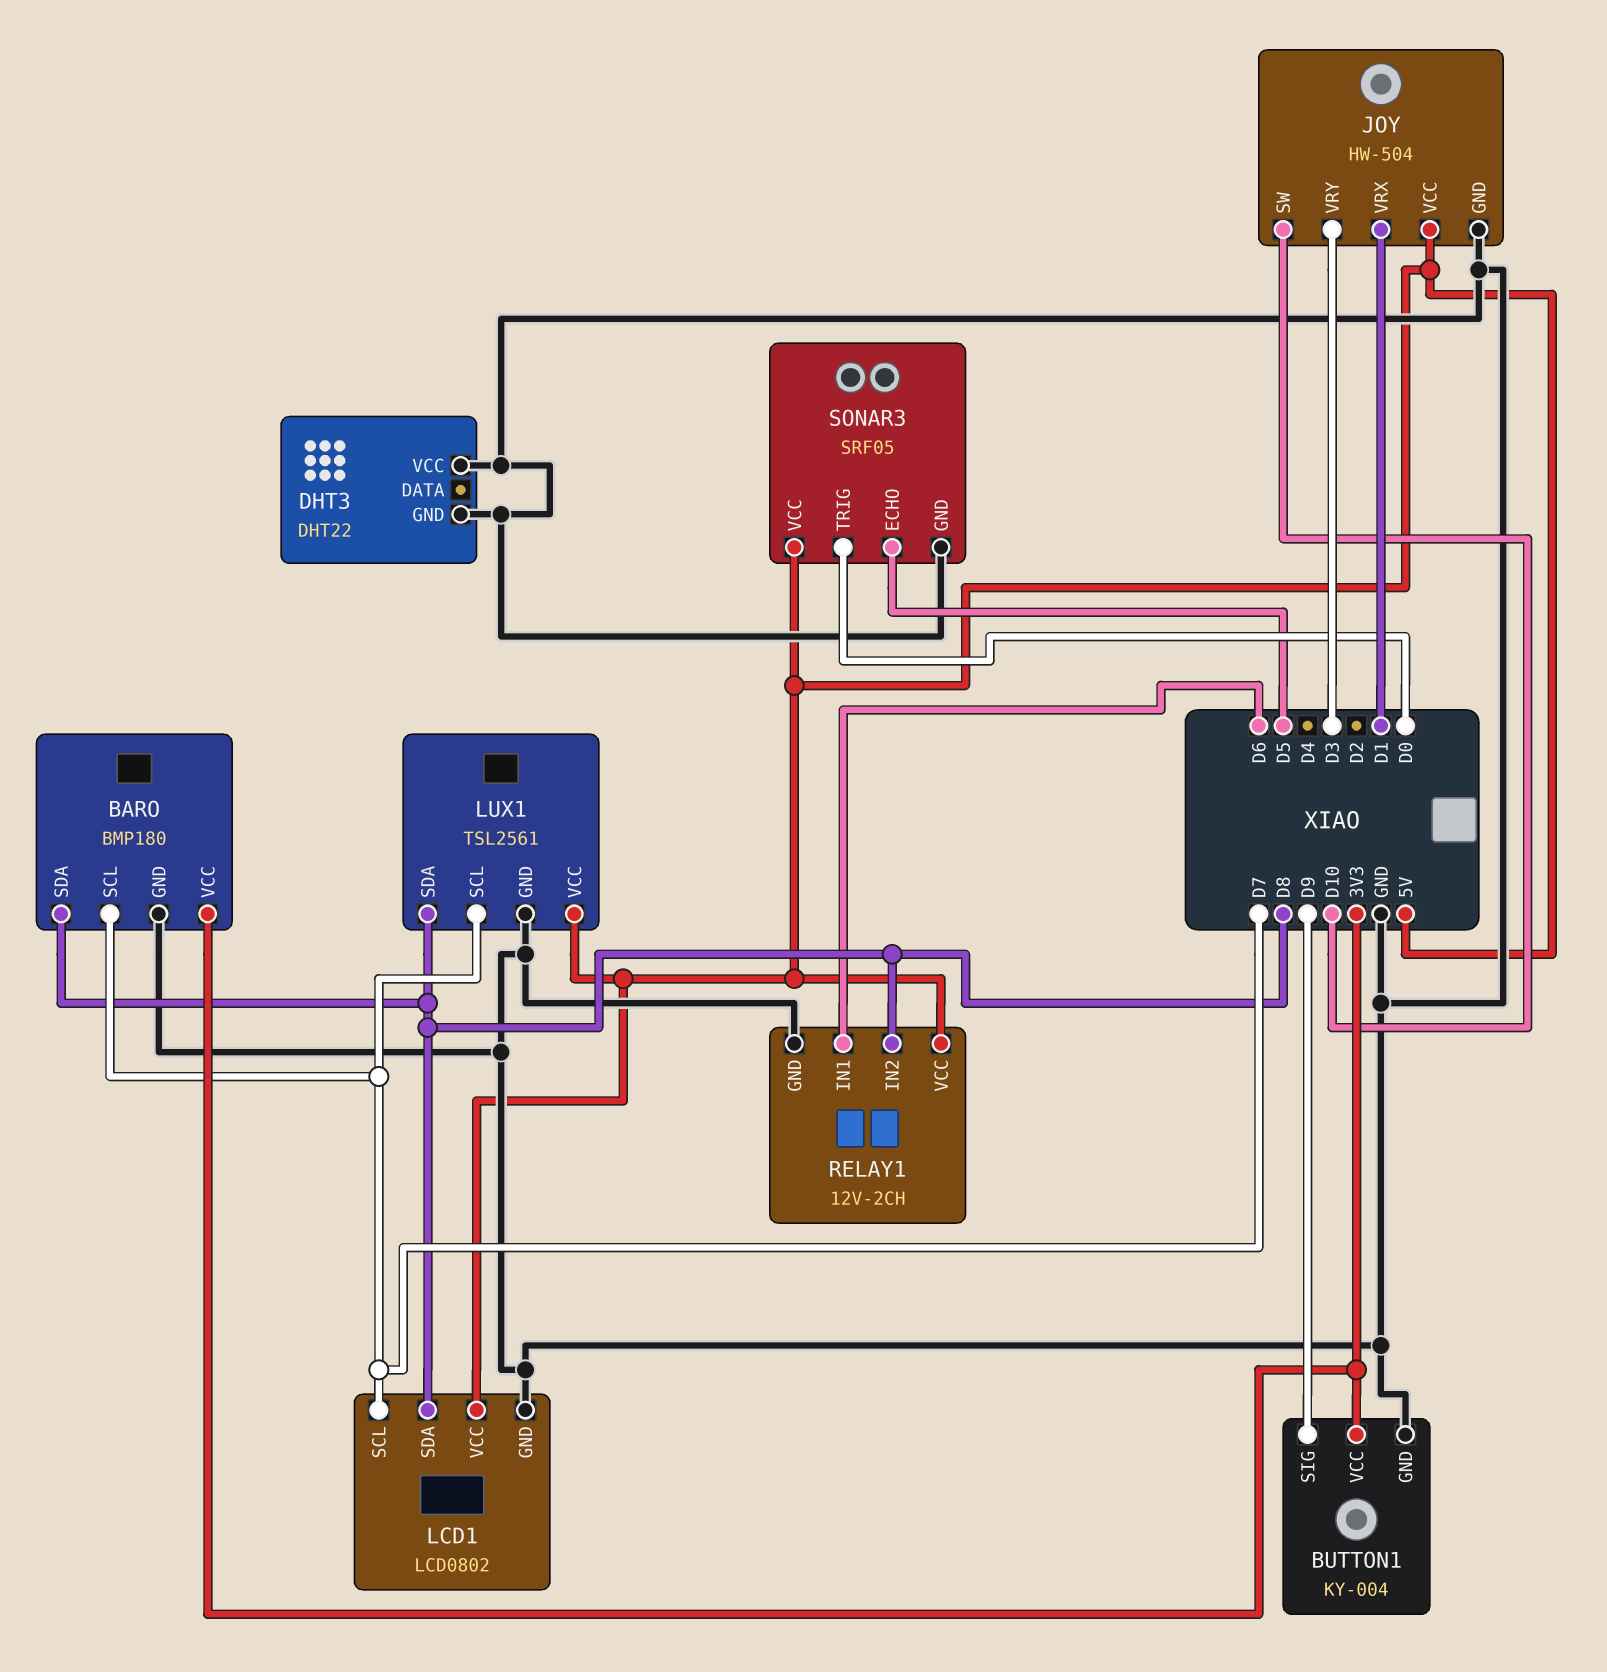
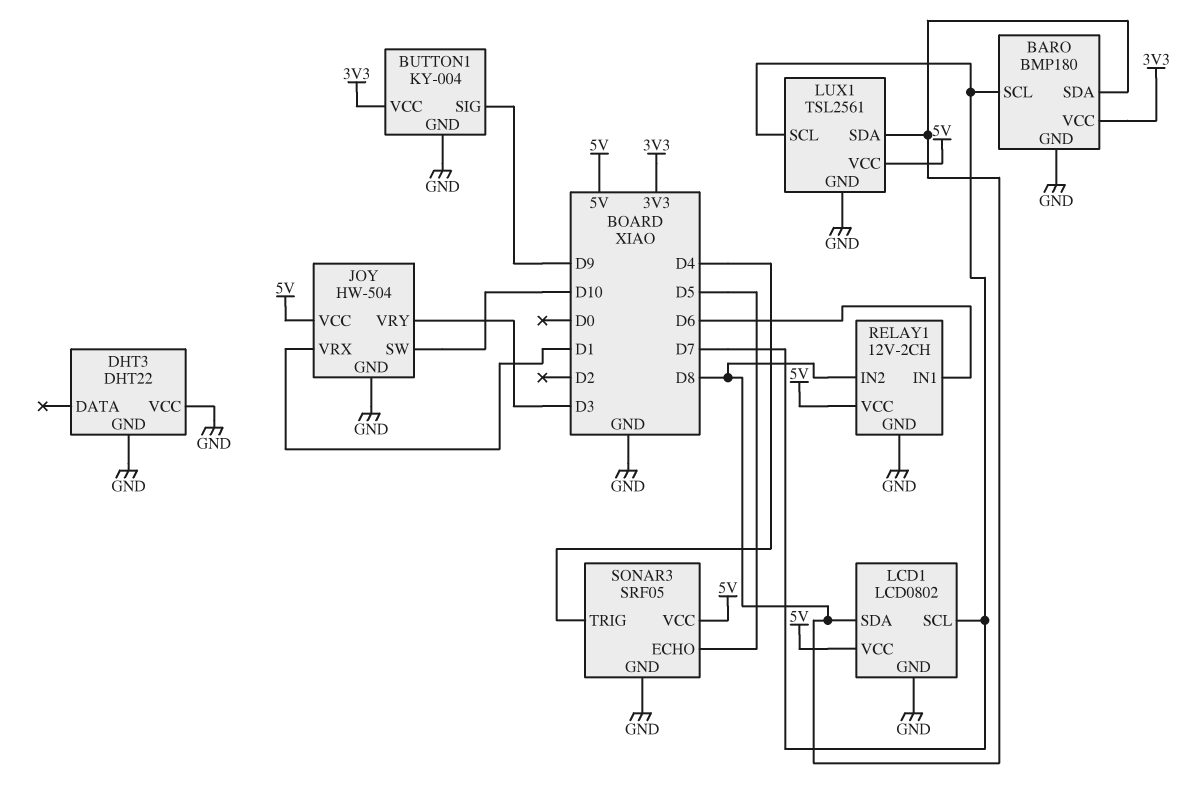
SONAR3 pin TRIG: D0 -> D4

